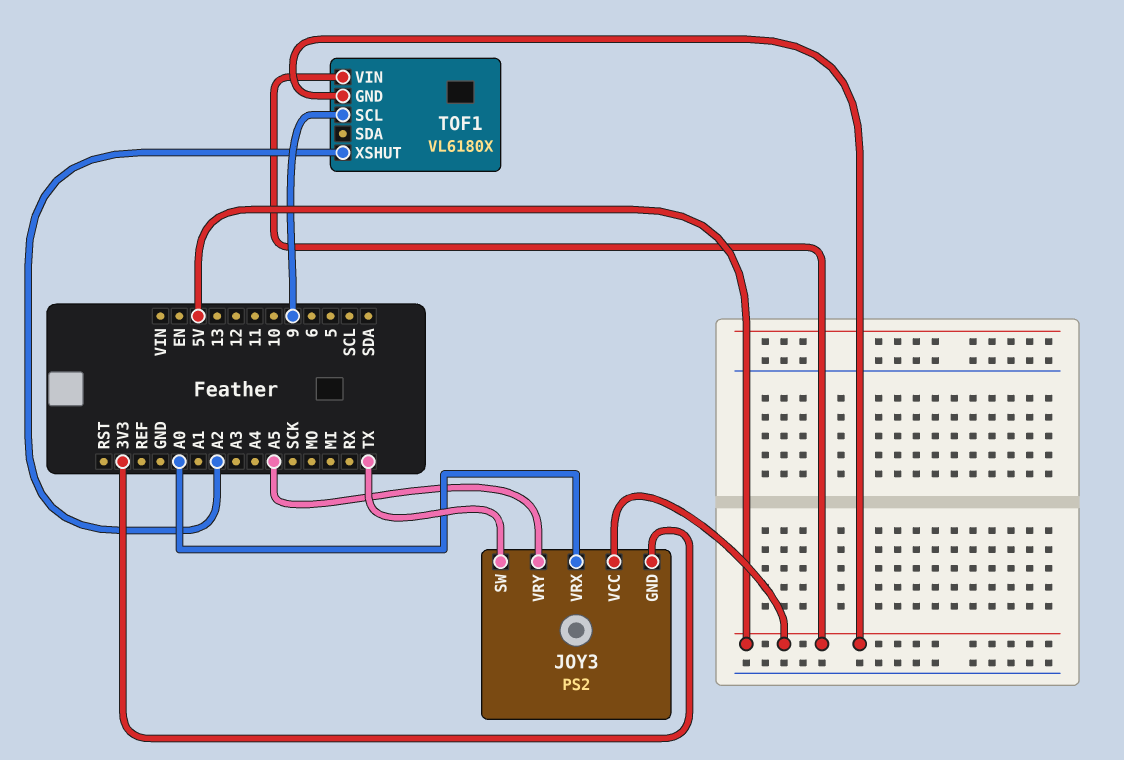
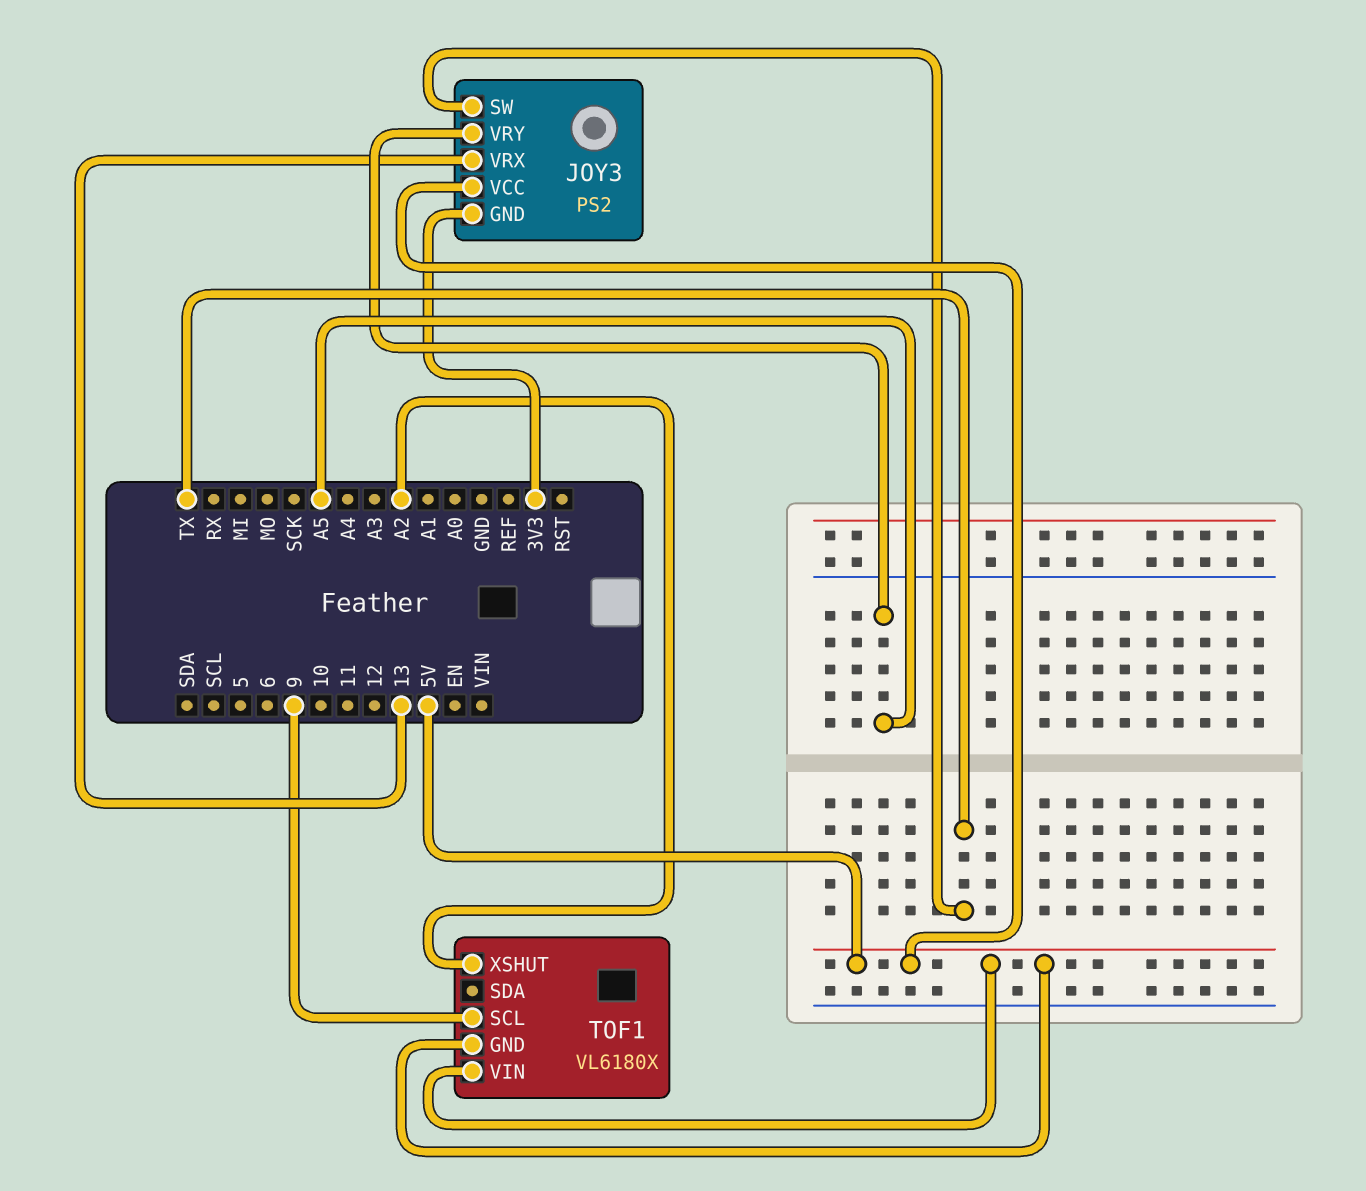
JOY3 pin VRX: A0 -> 13

